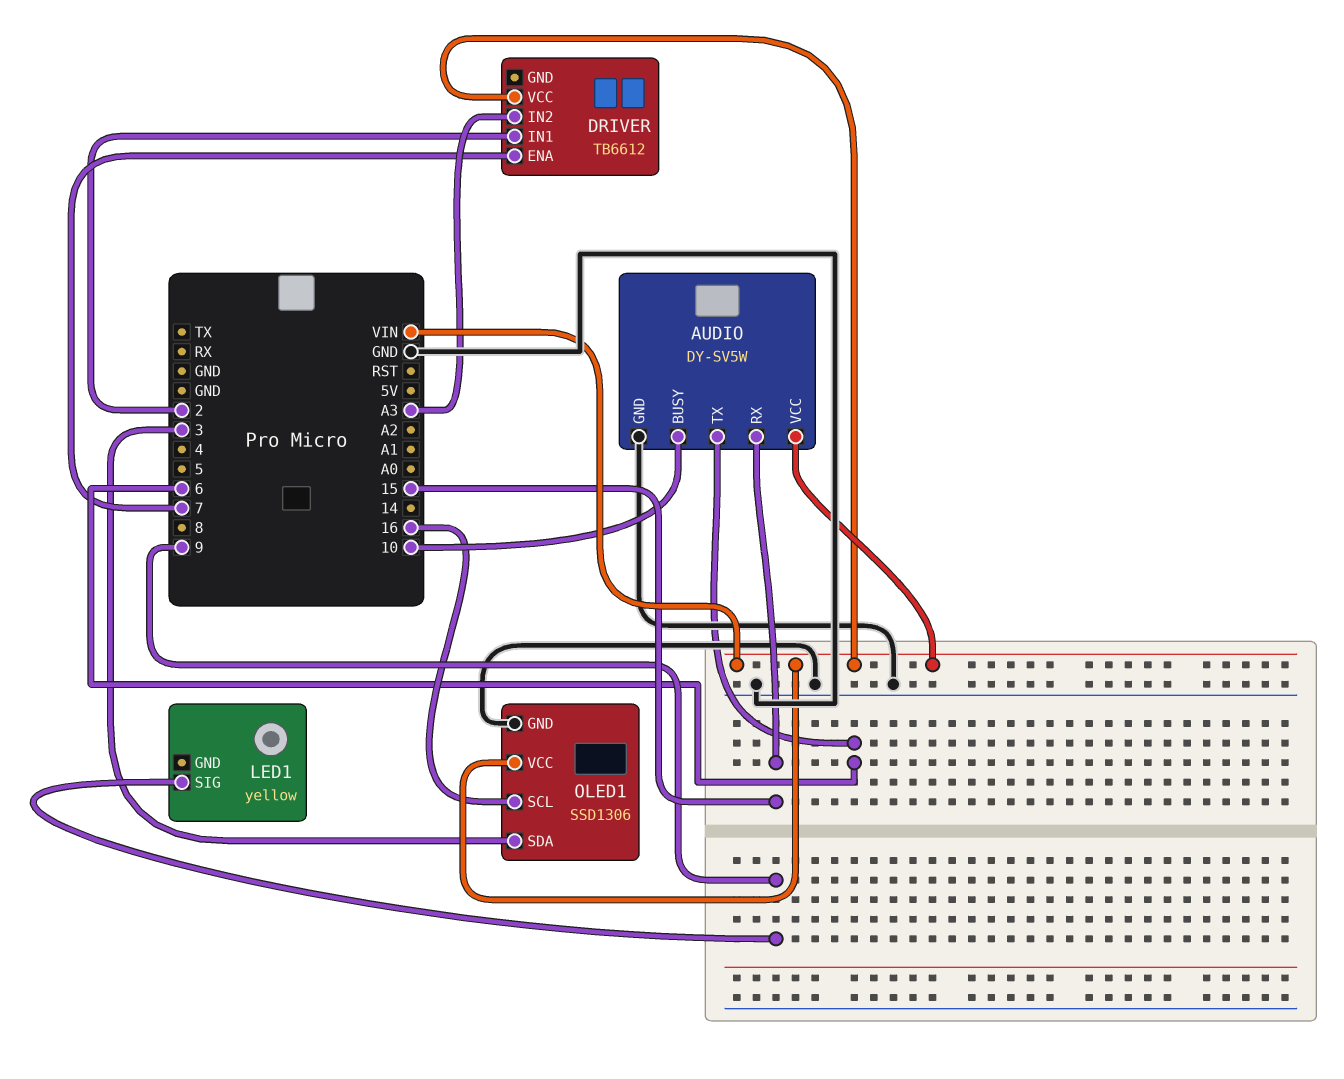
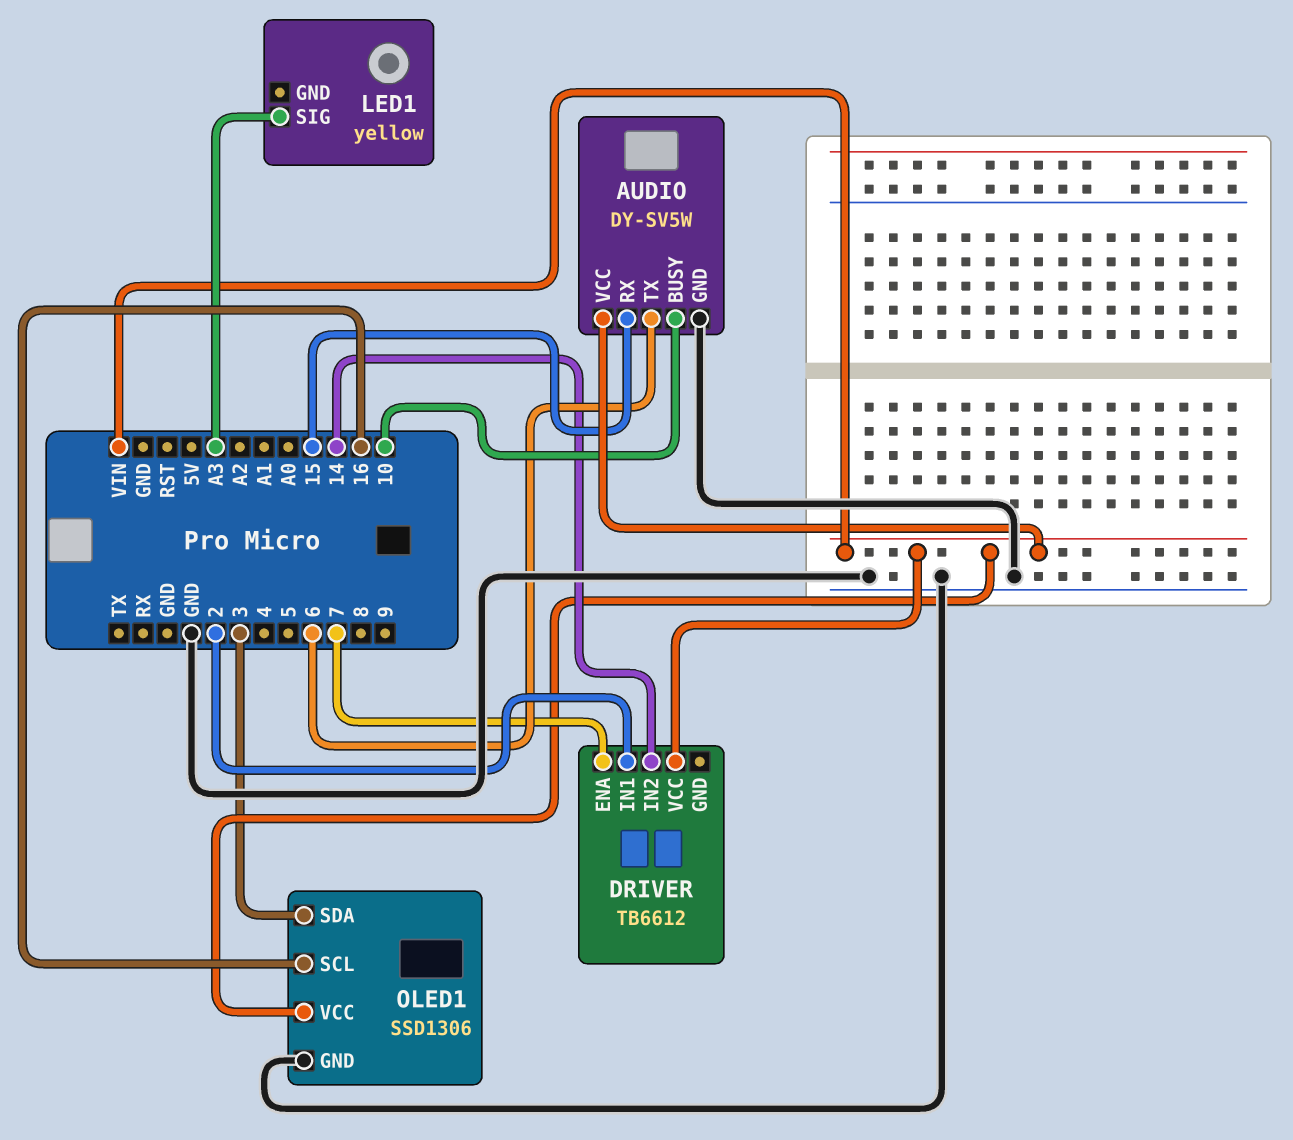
DRIVER pin IN2: A3 -> 14
LED1 pin SIG: 9 -> A3

